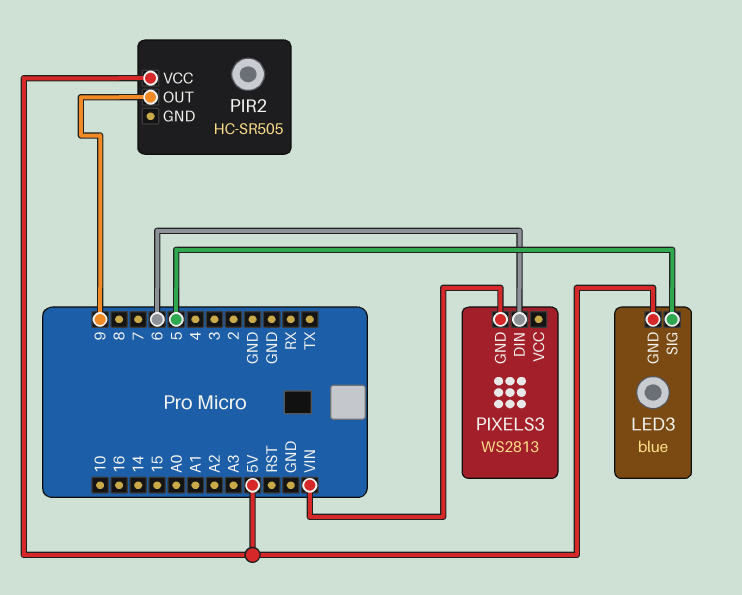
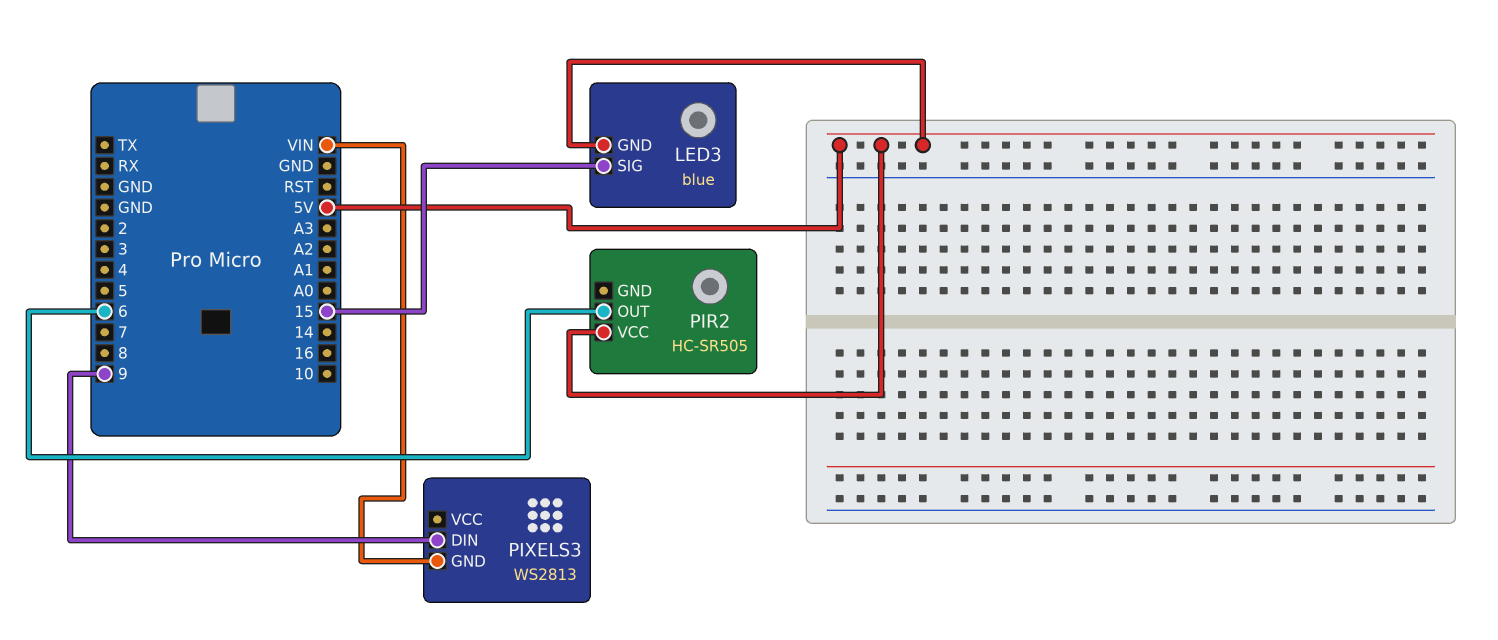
LED3 pin SIG: 5 -> 15
PIR2 pin OUT: 9 -> 6
PIXELS3 pin DIN: 6 -> 9

